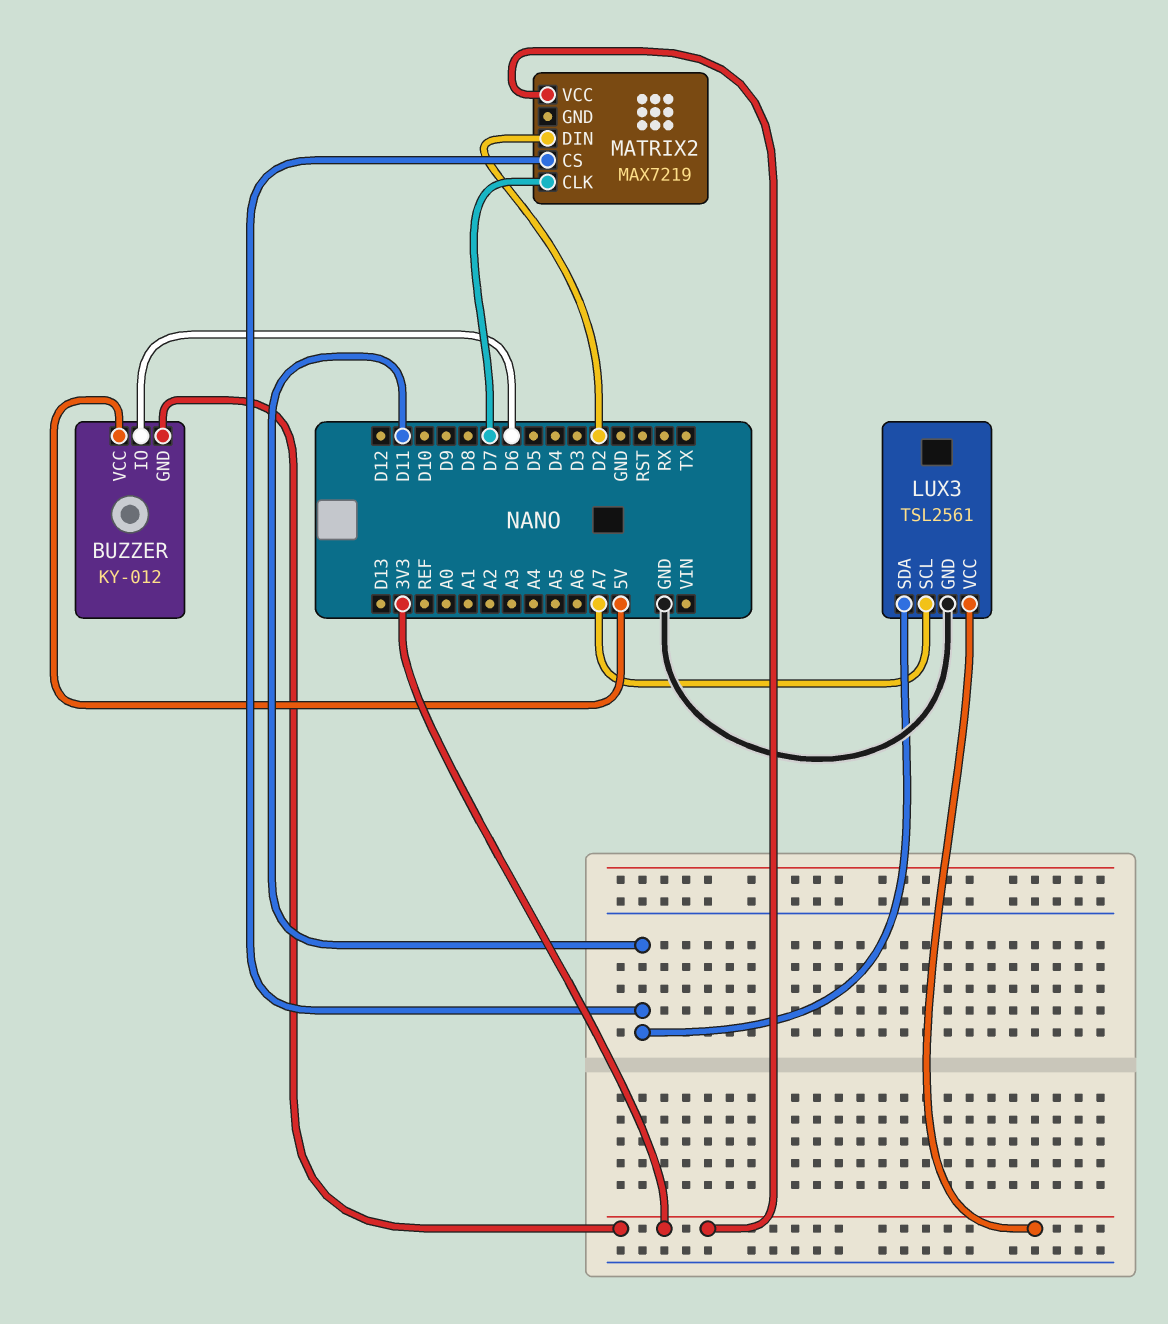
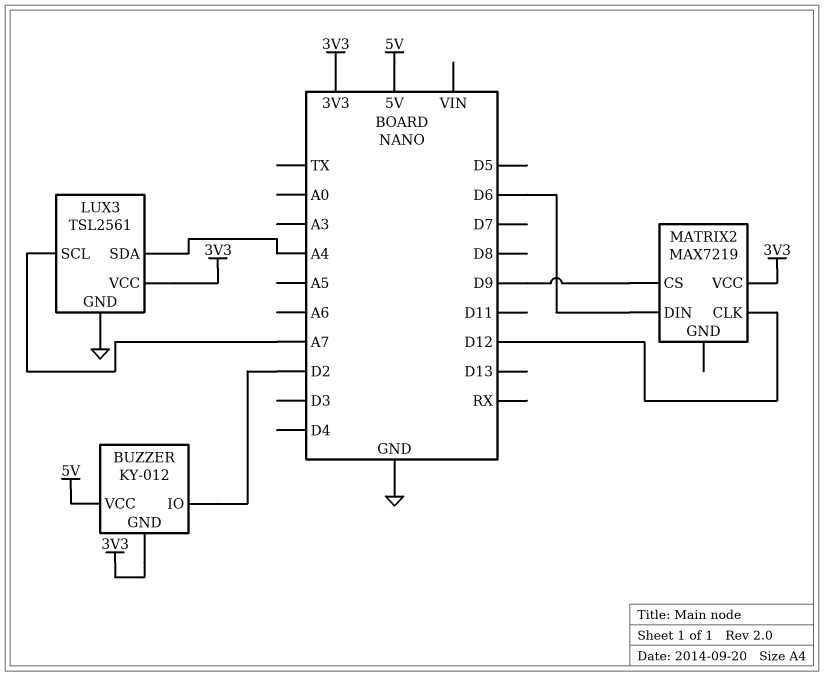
BUZZER pin IO: D6 -> D2
LUX3 pin SDA: D11 -> A4
MATRIX2 pin CLK: D7 -> D12
MATRIX2 pin CS: D11 -> D9
MATRIX2 pin DIN: D2 -> D6

